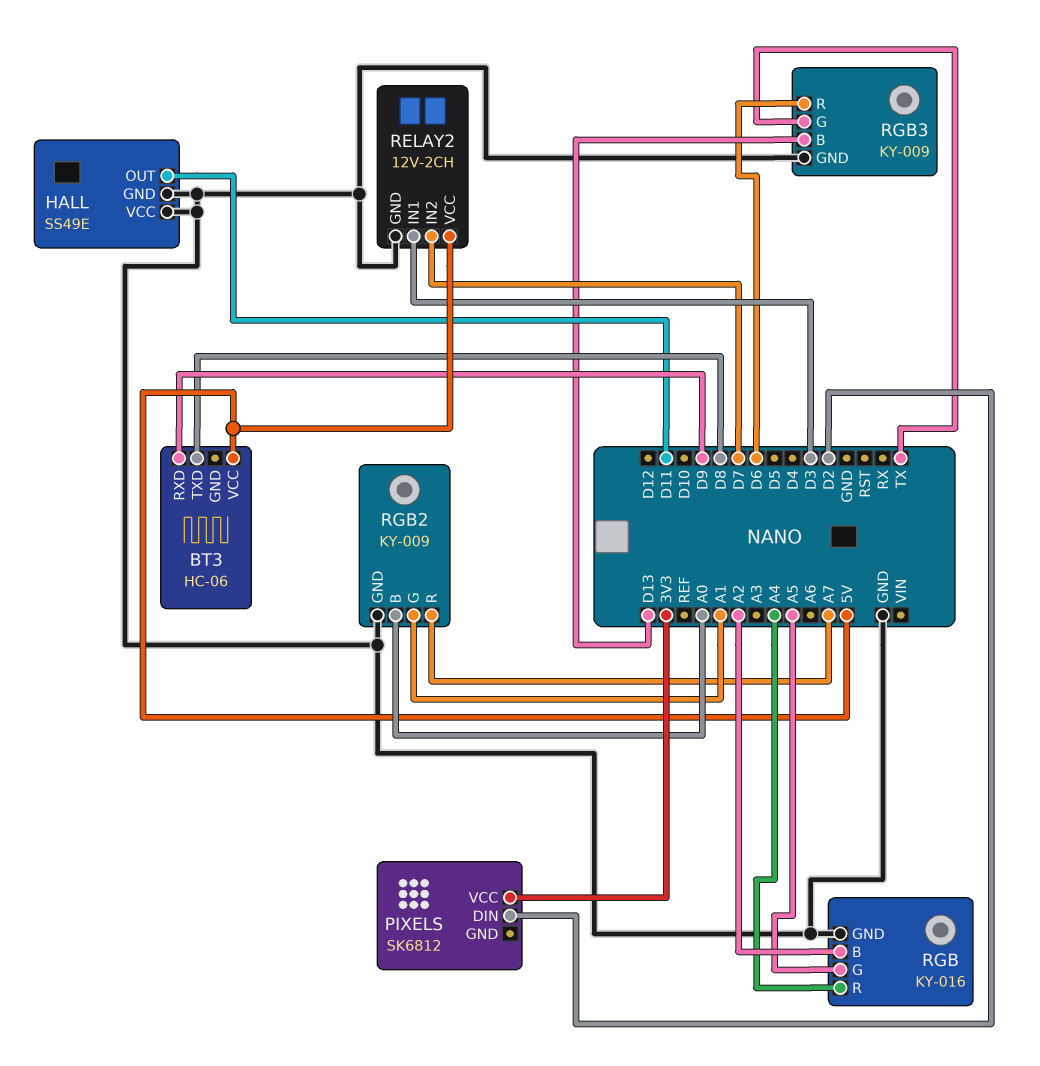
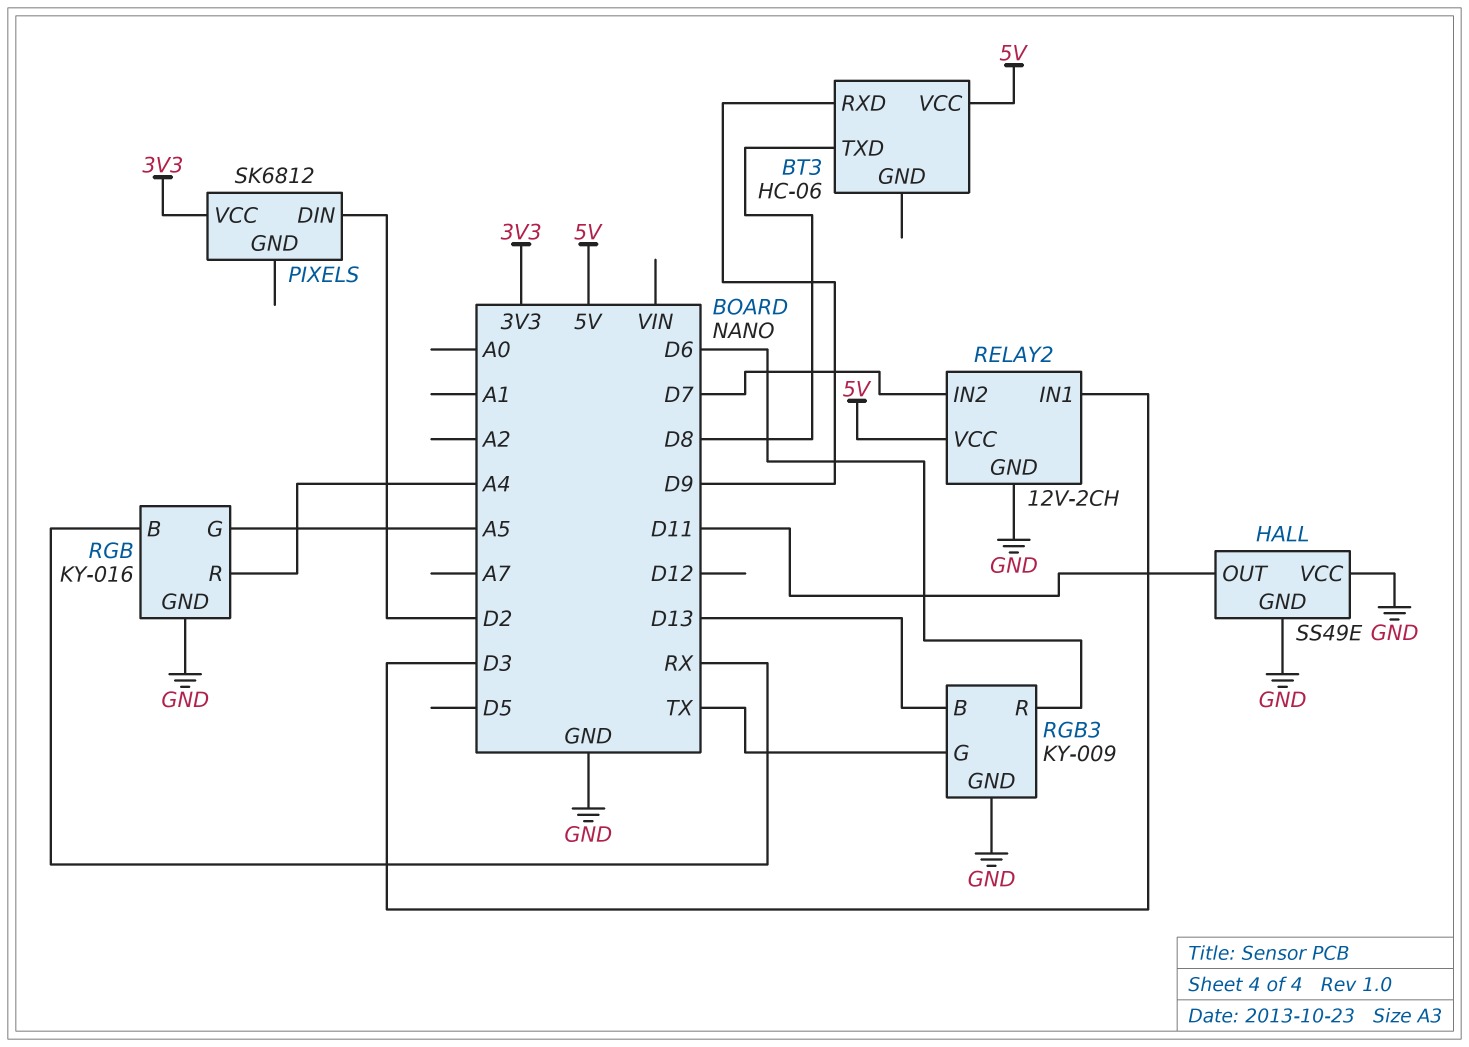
RGB pin B: A2 -> RX
RGB2: KY-009 -> none
RGB2 pin B: A0 -> none
RGB2 pin G: A1 -> none
RGB2 pin GND: GND -> none
RGB2 pin R: A7 -> none

